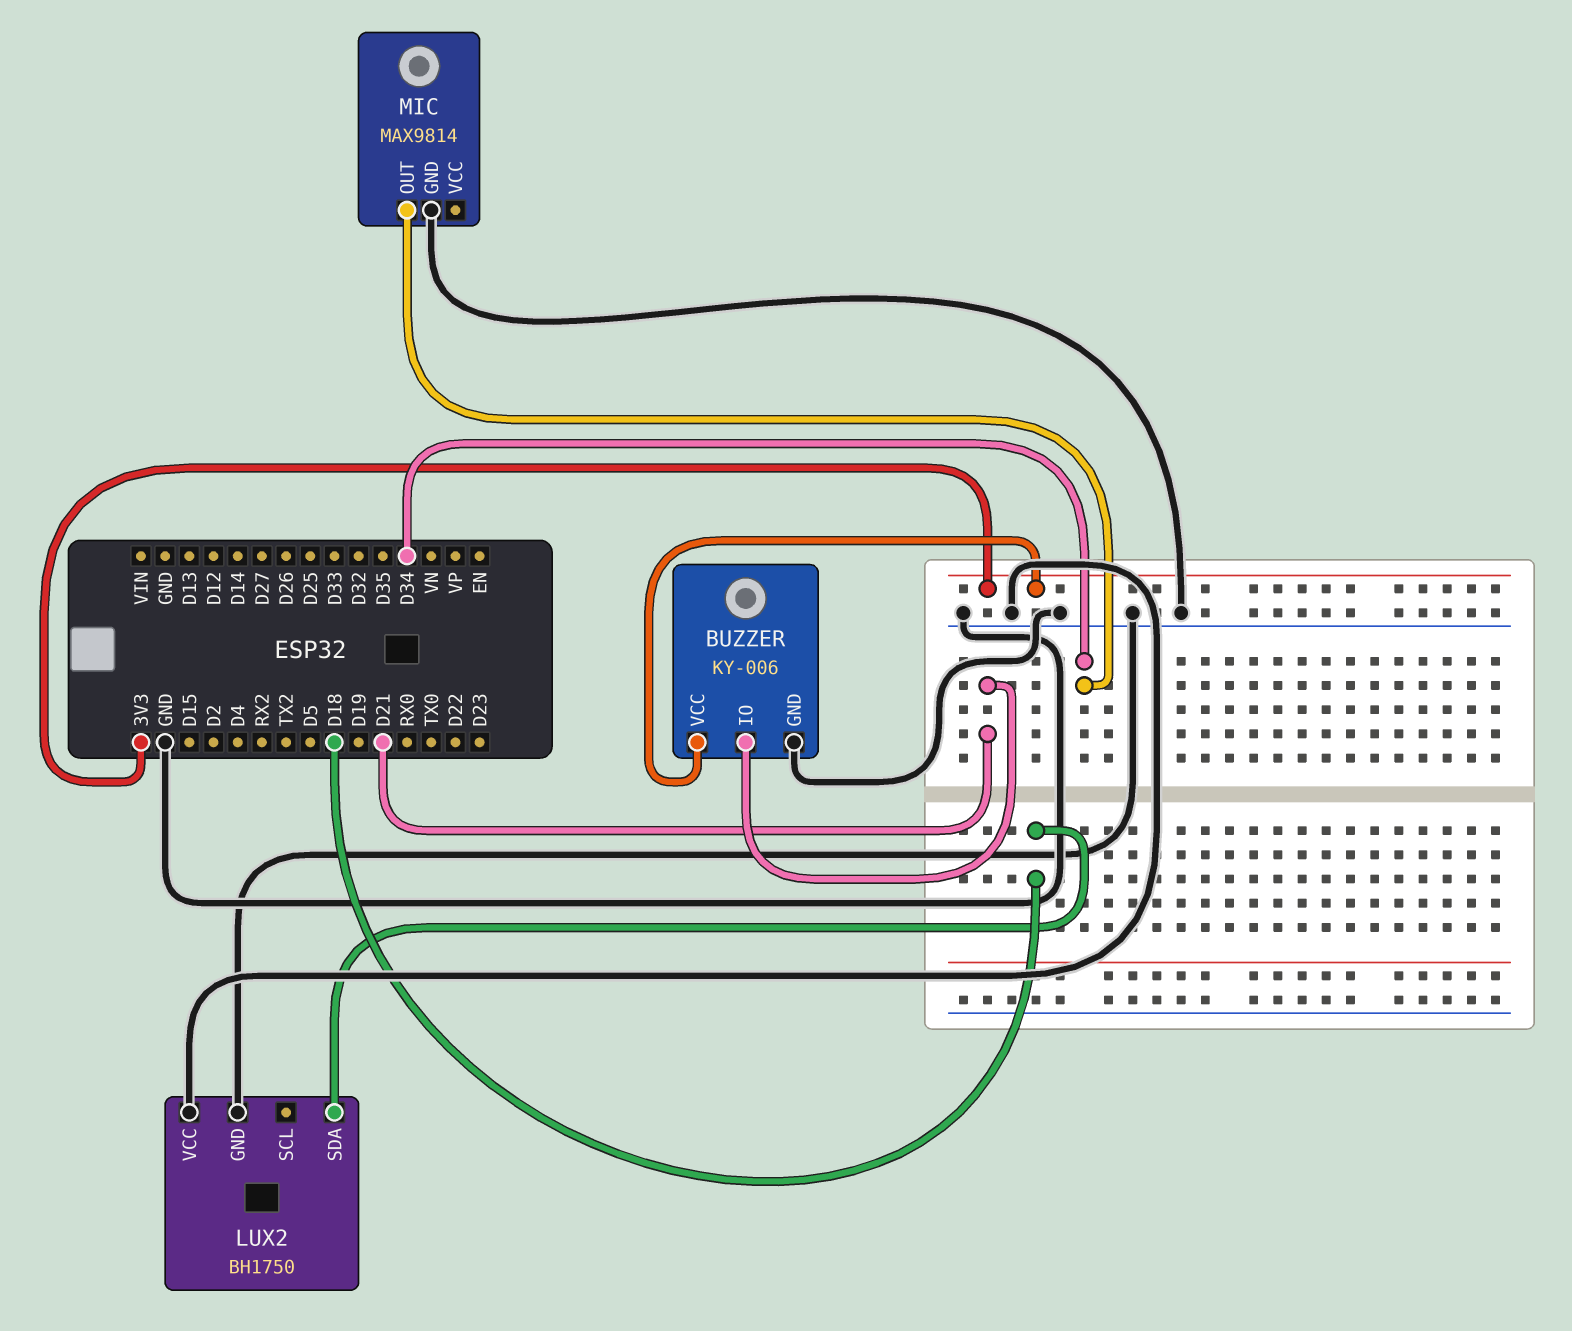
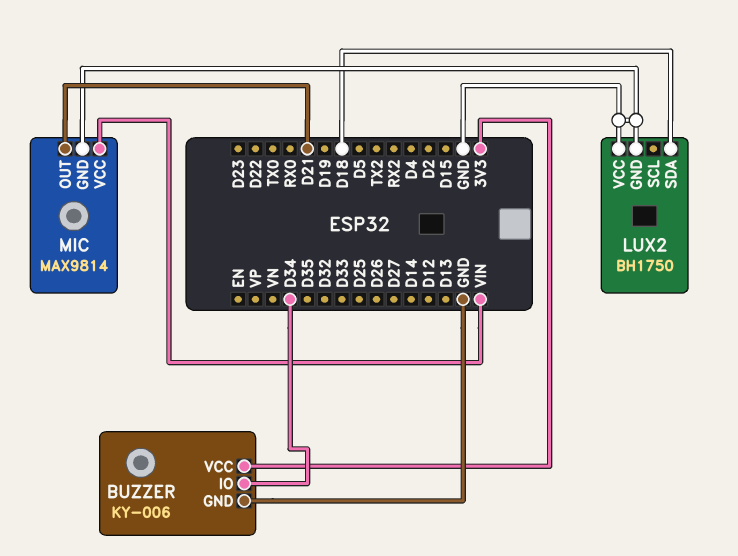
BUZZER pin IO: D21 -> D34
MIC pin OUT: D34 -> D21
MIC pin VCC: none -> VIN

